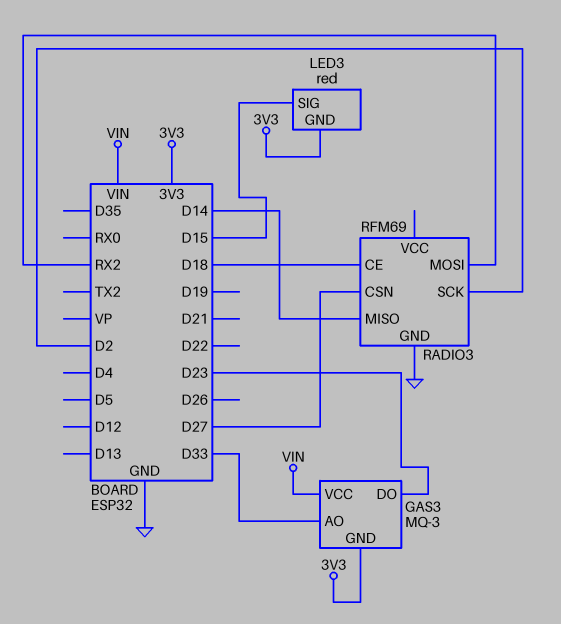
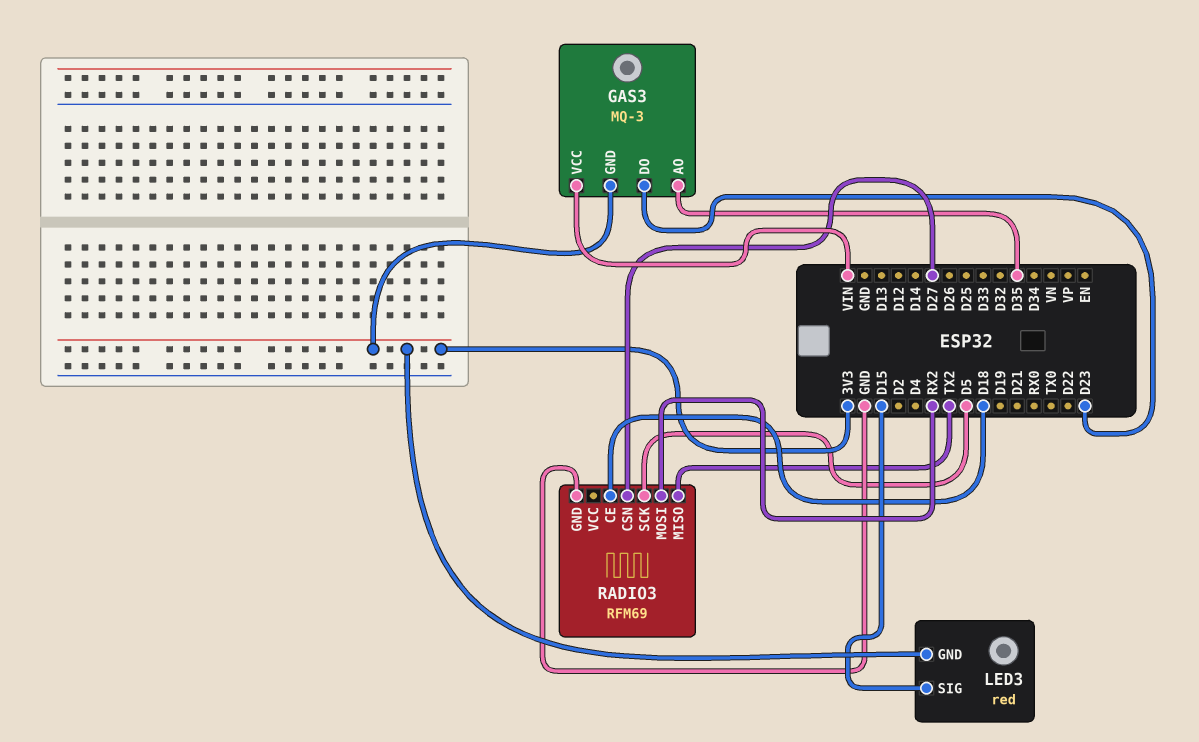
GAS3 pin AO: D33 -> D35
RADIO3 pin MISO: D14 -> TX2
RADIO3 pin SCK: D2 -> D5

